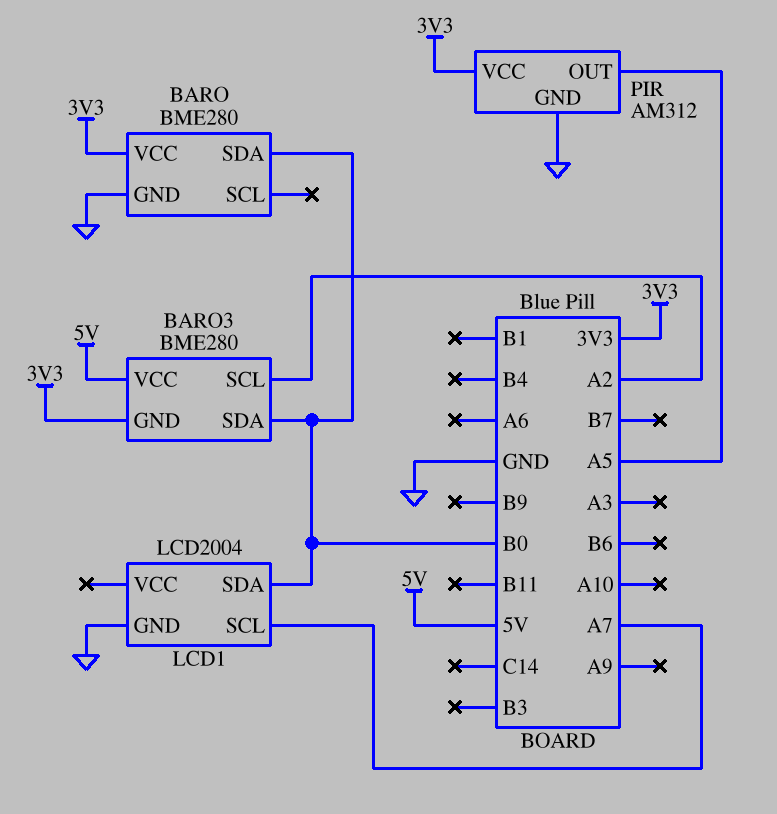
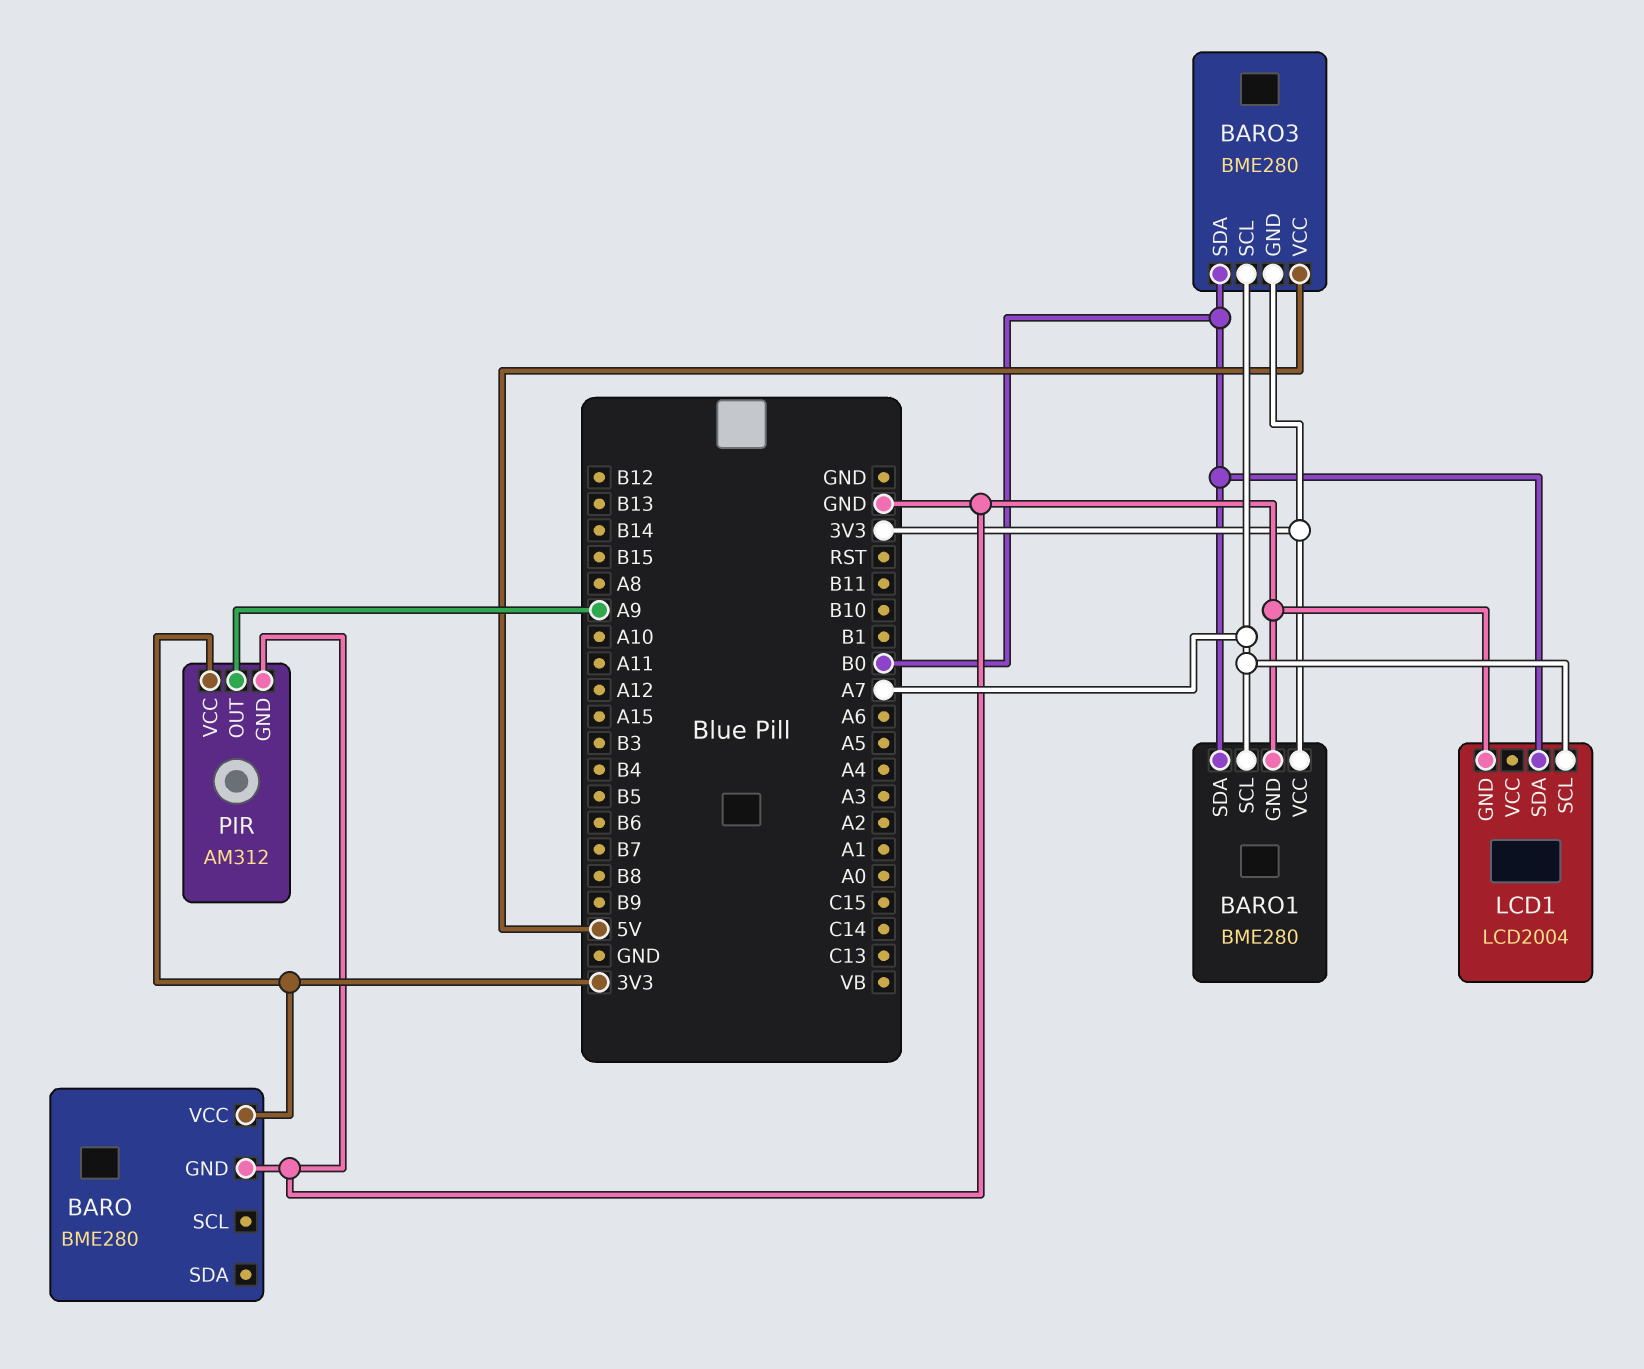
BARO pin SDA: B0 -> none
BARO1: none -> BME280
BARO1 pin GND: none -> GND
BARO1 pin SCL: none -> A7
BARO1 pin SDA: none -> B0
BARO1 pin VCC: none -> 3V3
BARO3 pin SCL: A2 -> A7
PIR pin OUT: A5 -> A9

